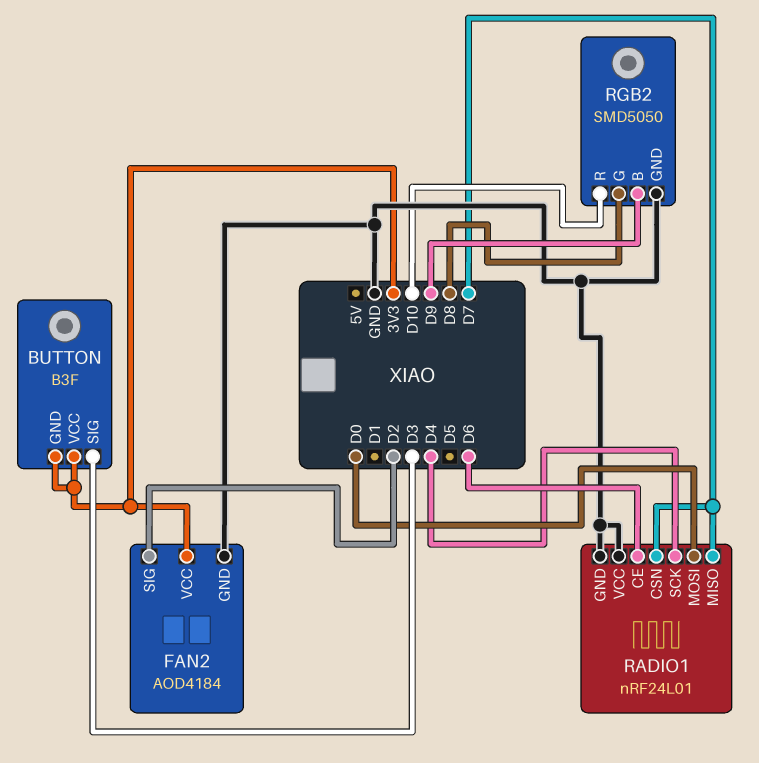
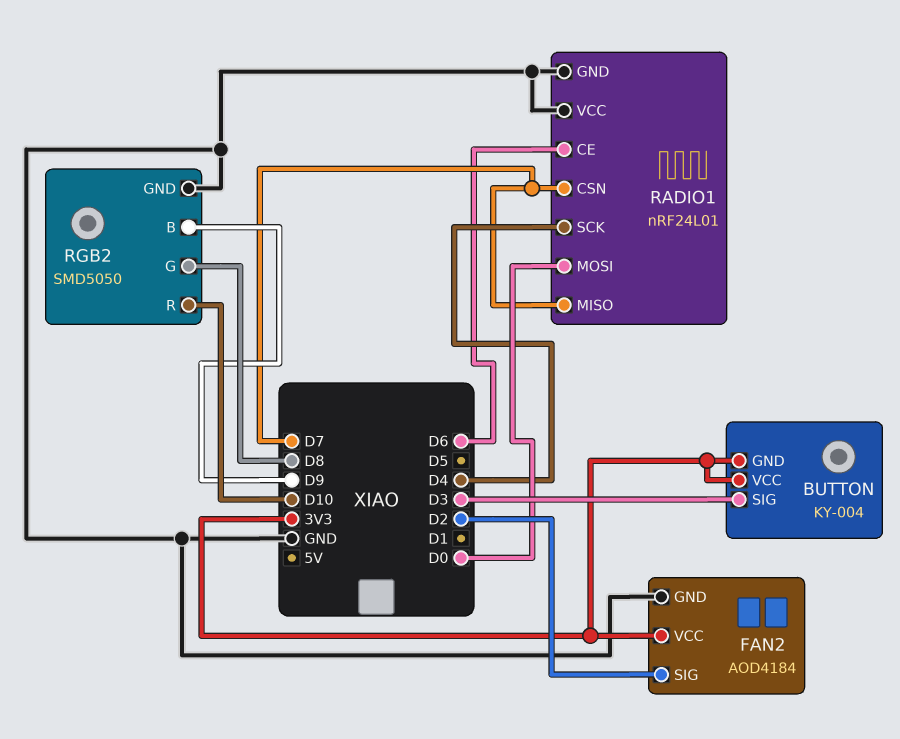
BUTTON: B3F -> KY-004

